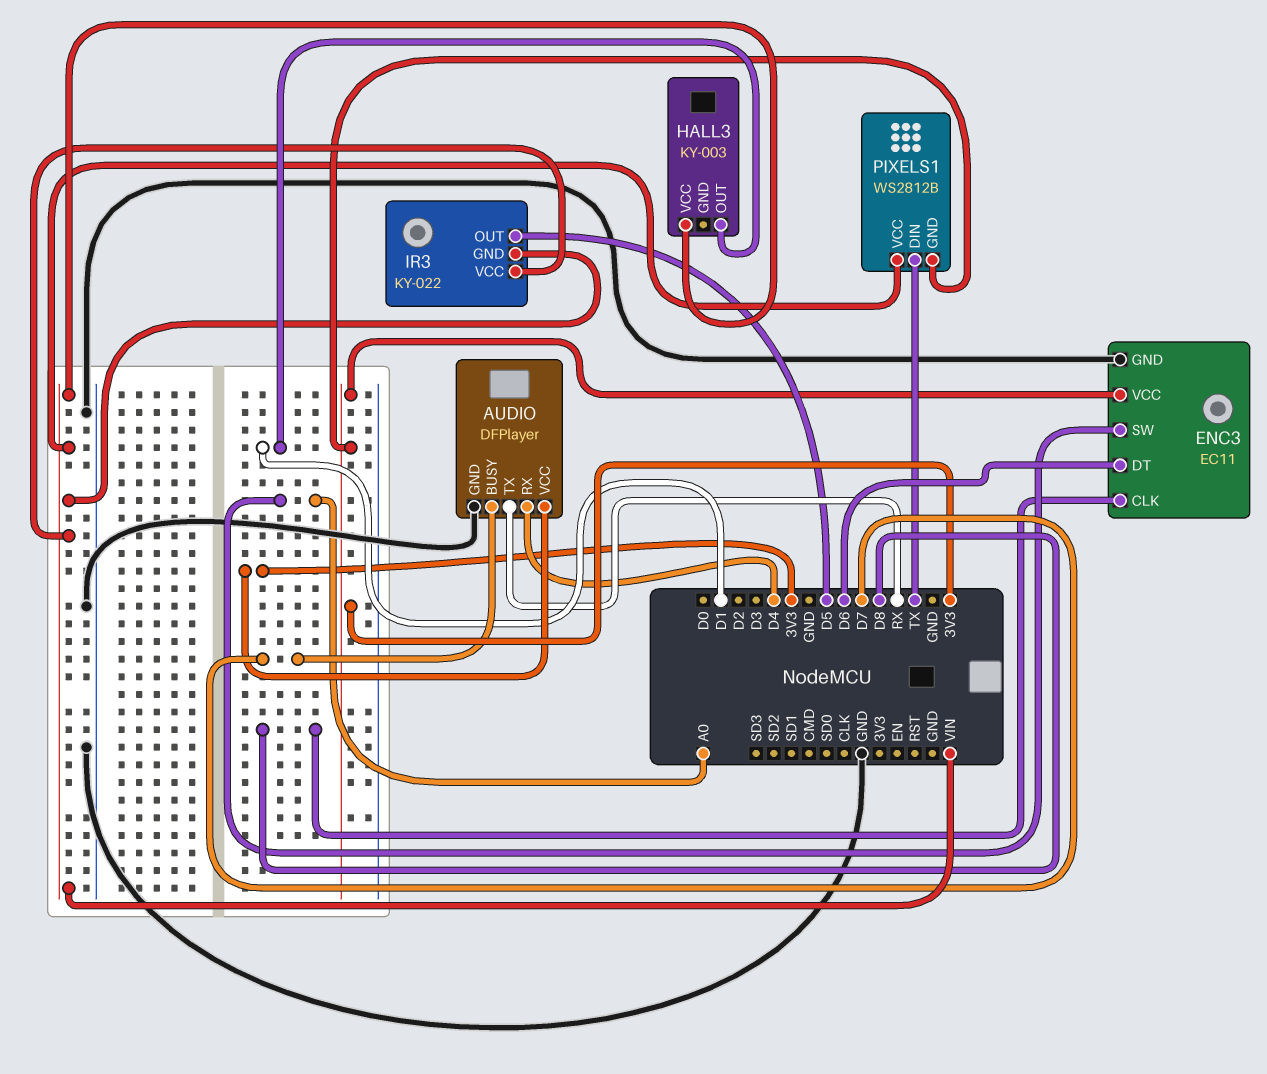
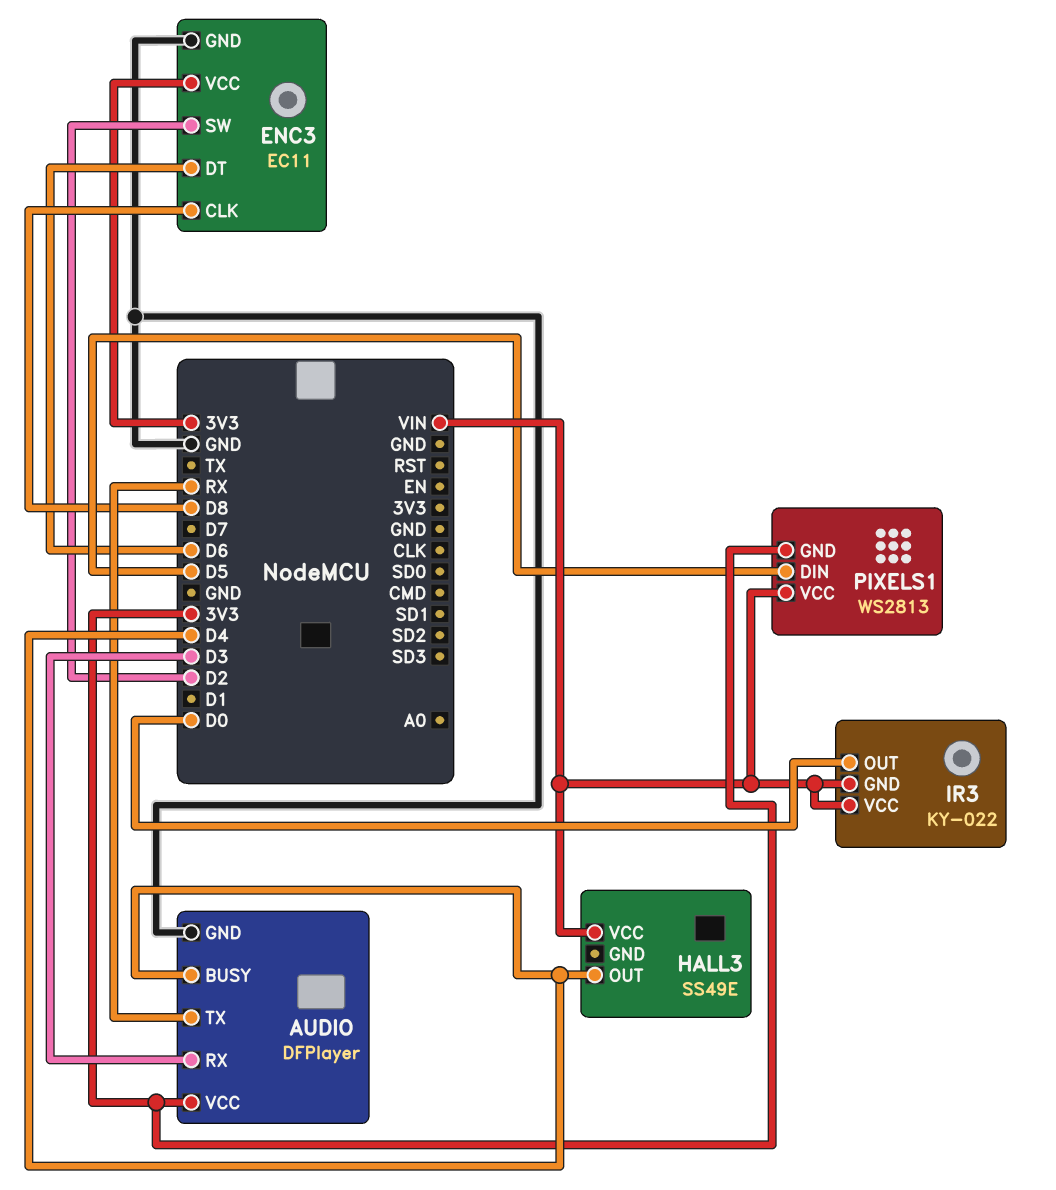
AUDIO pin BUSY: D7 -> D4
AUDIO pin RX: D4 -> D3
ENC3 pin SW: A0 -> D2
HALL3: KY-003 -> SS49E
HALL3 pin OUT: D1 -> D4
IR3 pin OUT: D5 -> D0
PIXELS1: WS2812B -> WS2813
PIXELS1 pin DIN: TX -> D5

